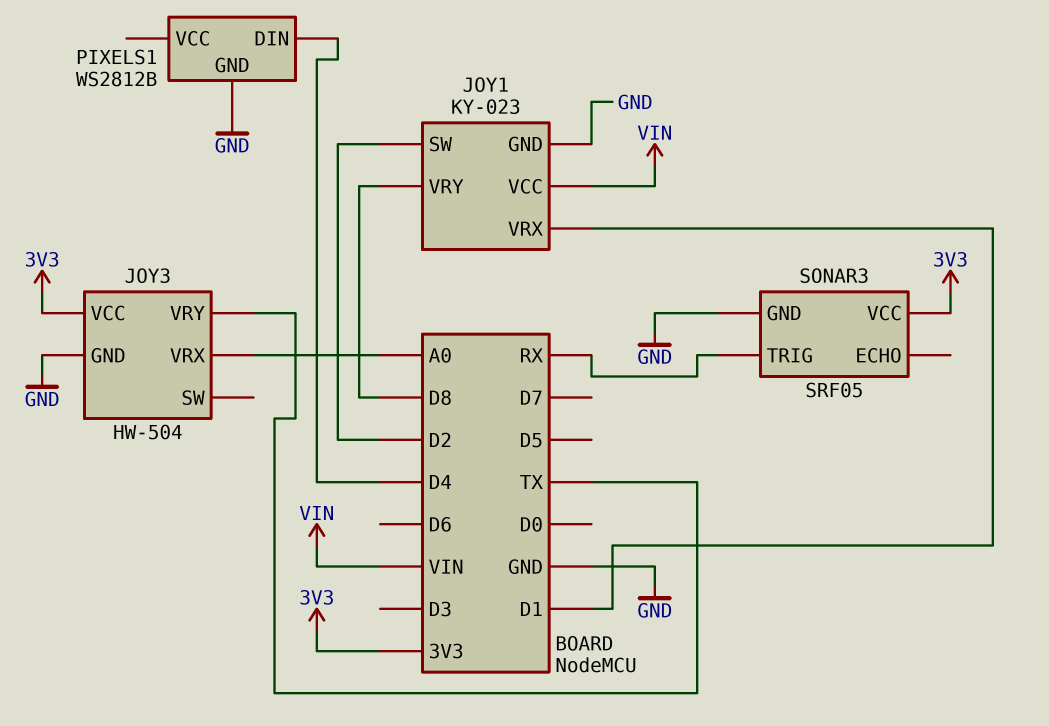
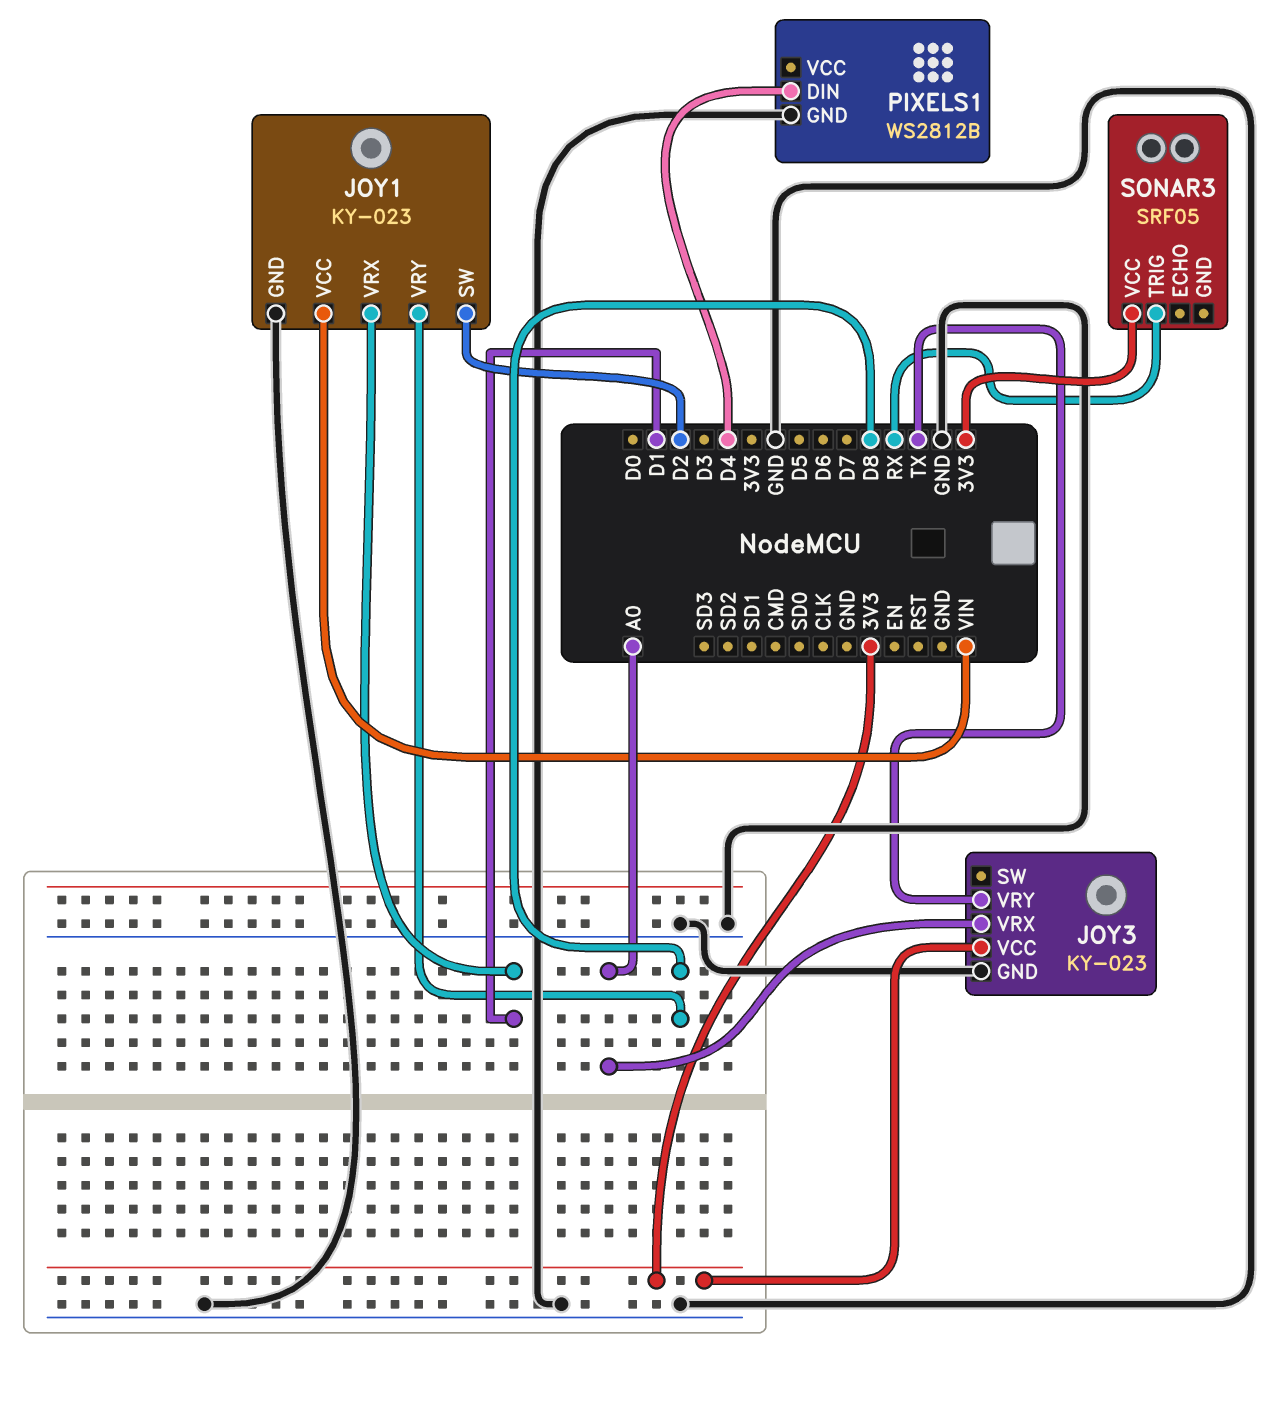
JOY3: HW-504 -> KY-023
SONAR3 pin GND: GND -> none

